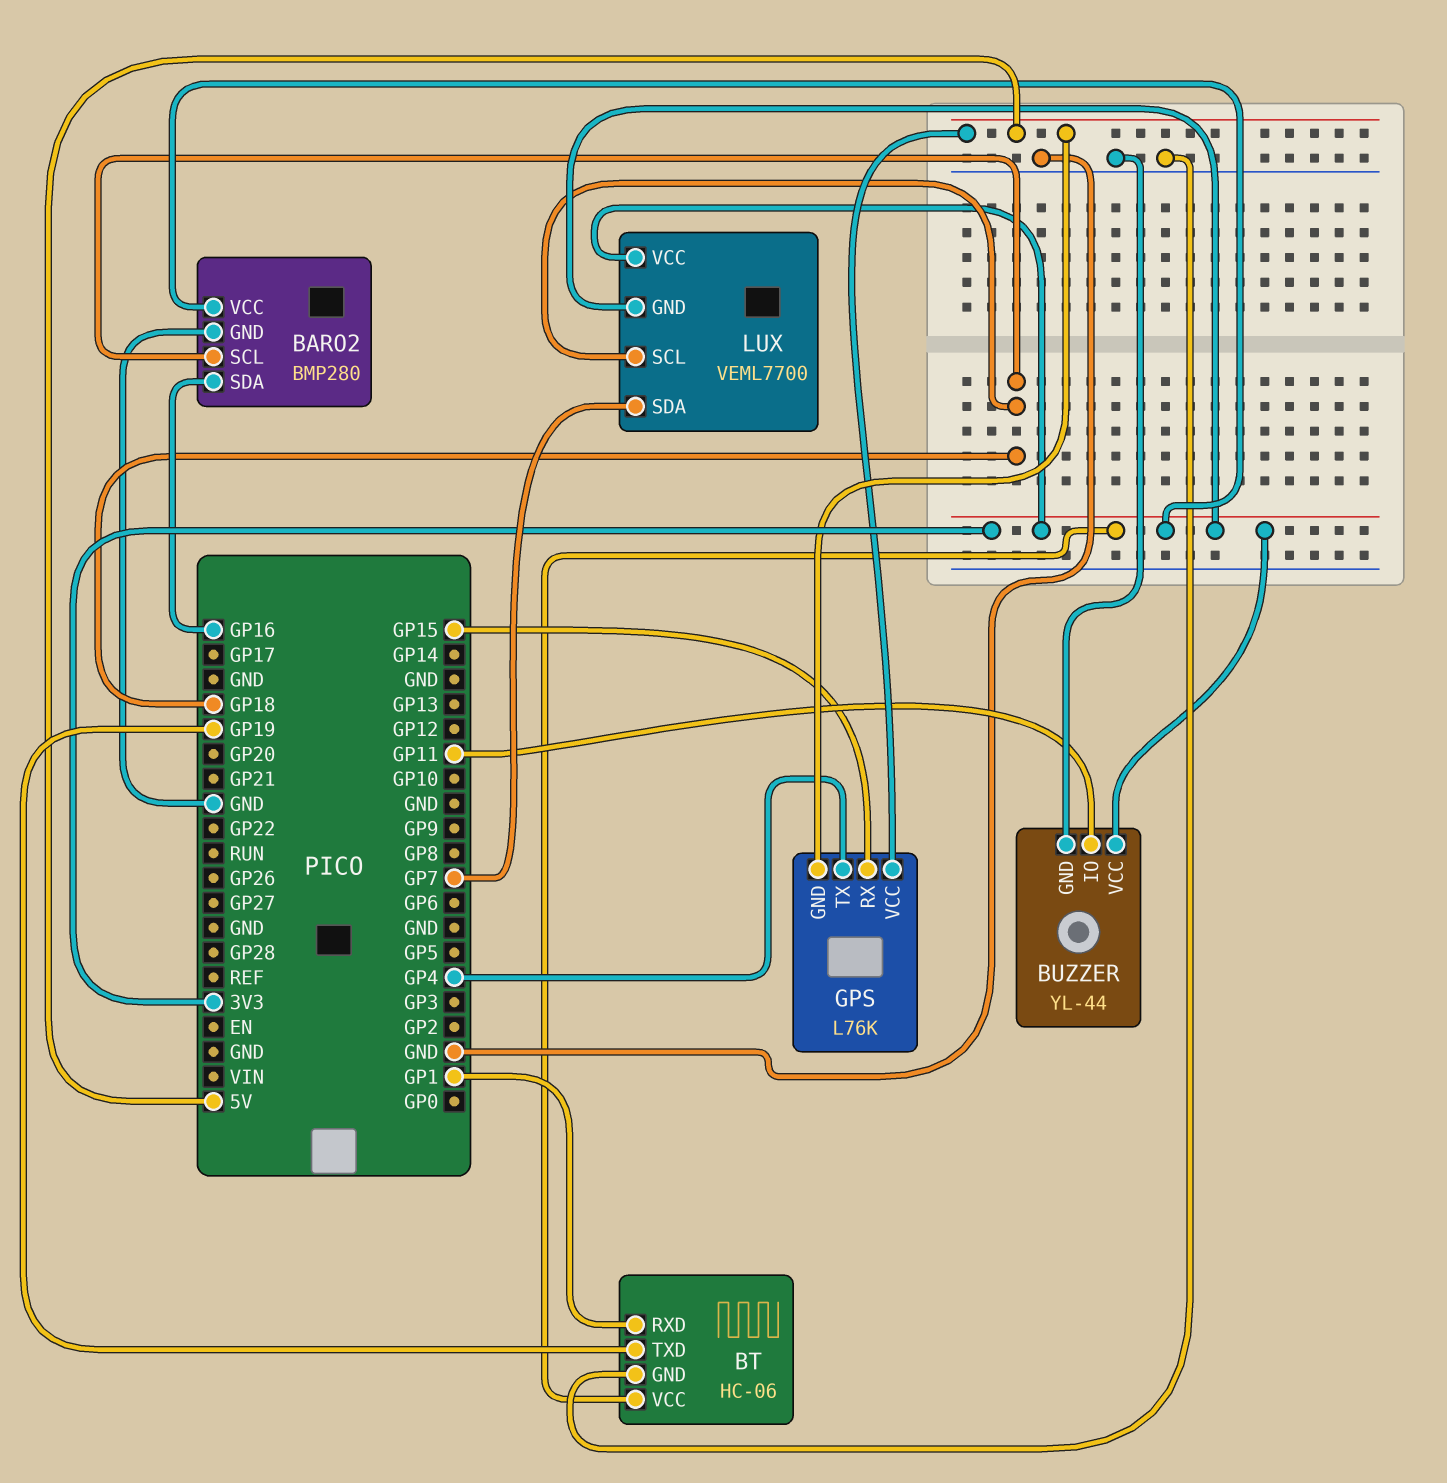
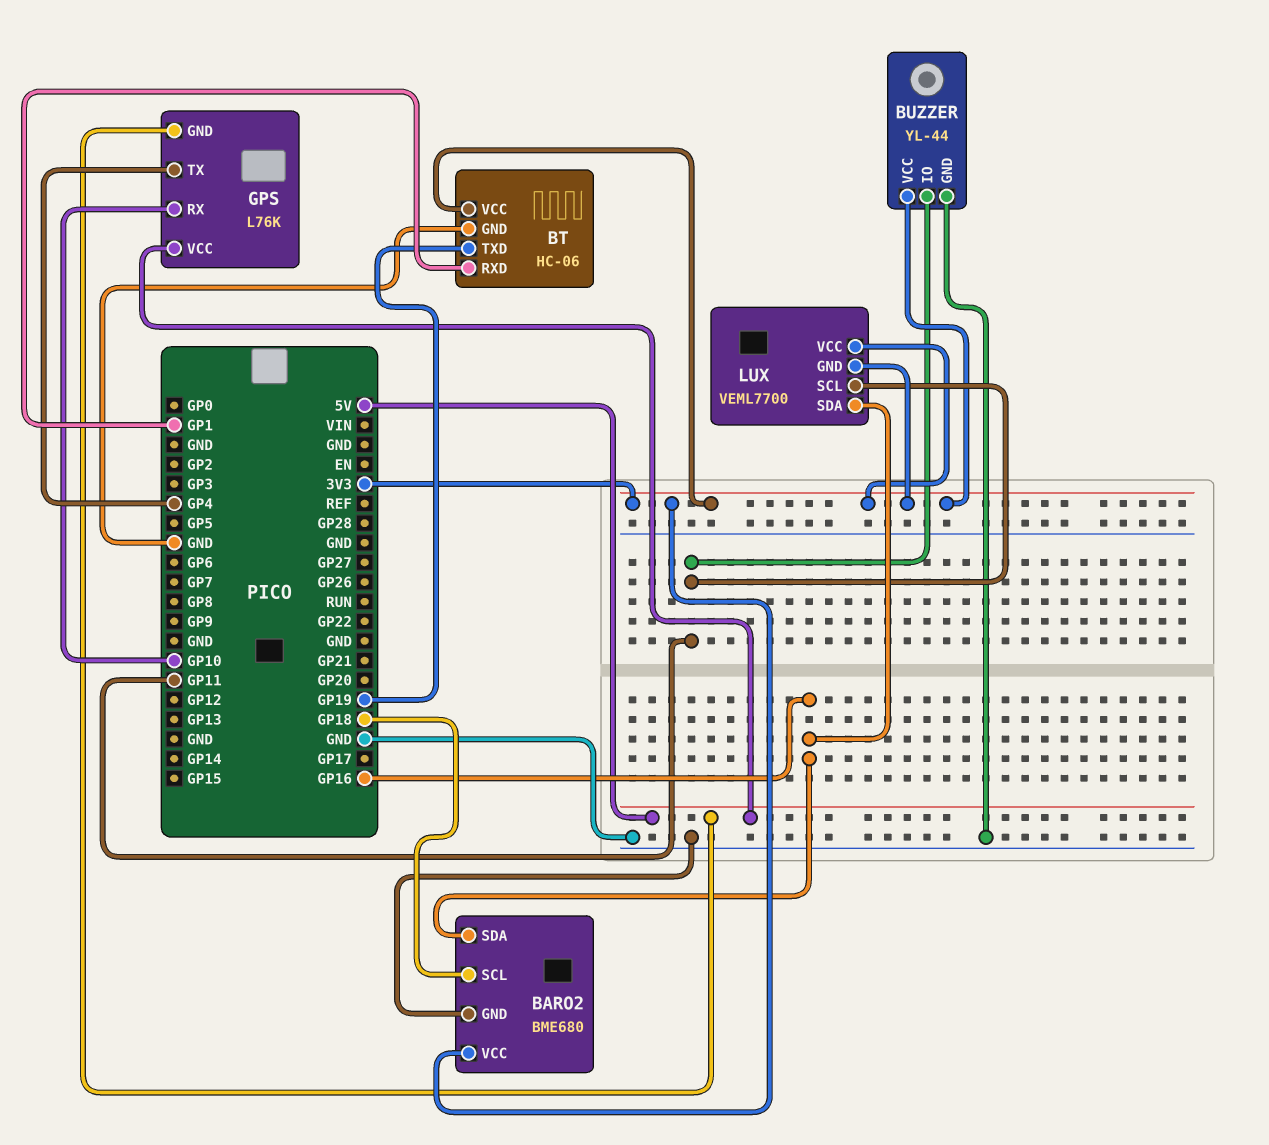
BARO2: BMP280 -> BME680
GPS pin RX: GP15 -> GP10
LUX pin SCL: GP18 -> GP11
LUX pin SDA: GP7 -> GP16

